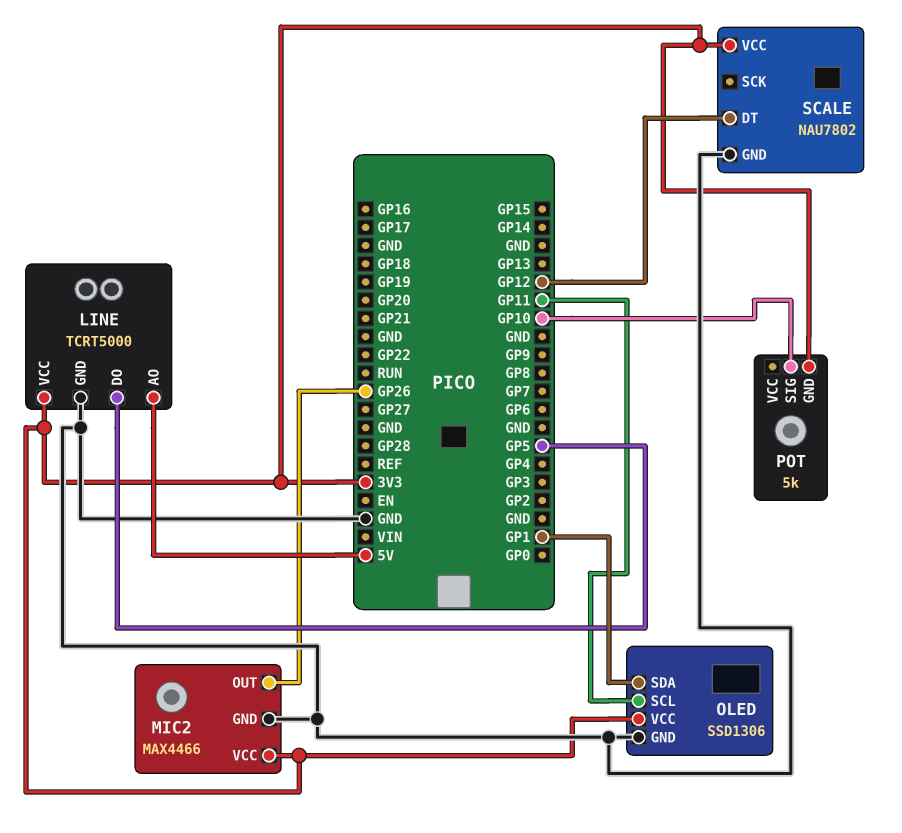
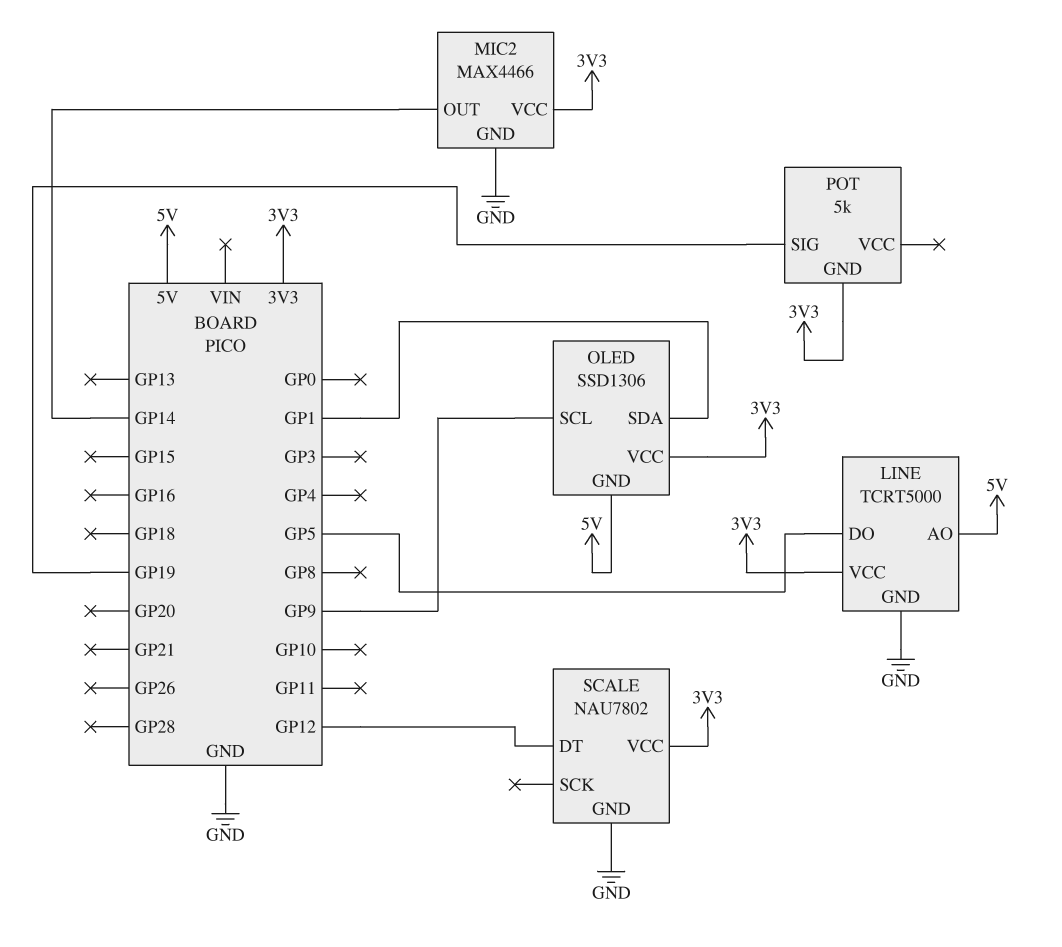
MIC2 pin OUT: GP26 -> GP14
OLED pin GND: GND -> 5V
OLED pin SCL: GP11 -> GP9
POT pin SIG: GP10 -> GP19

